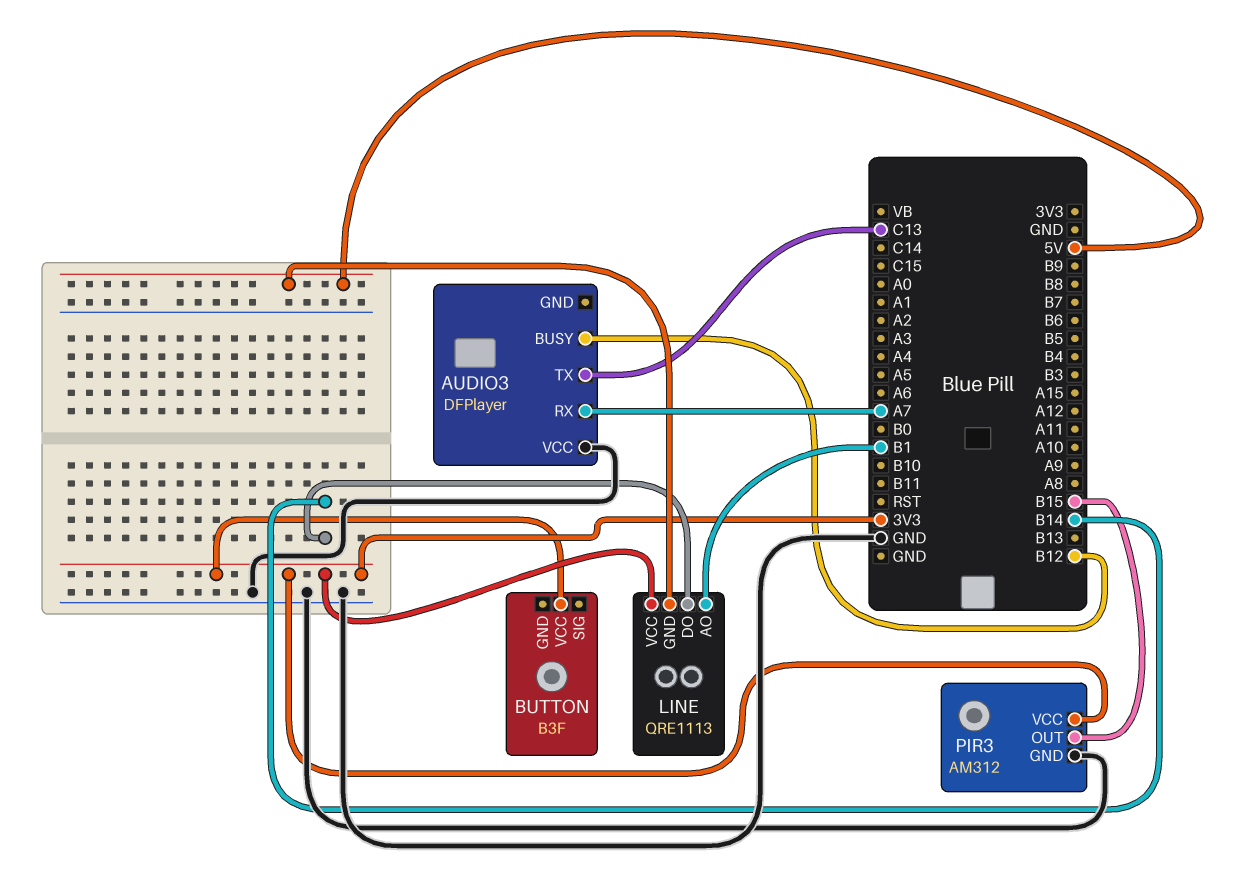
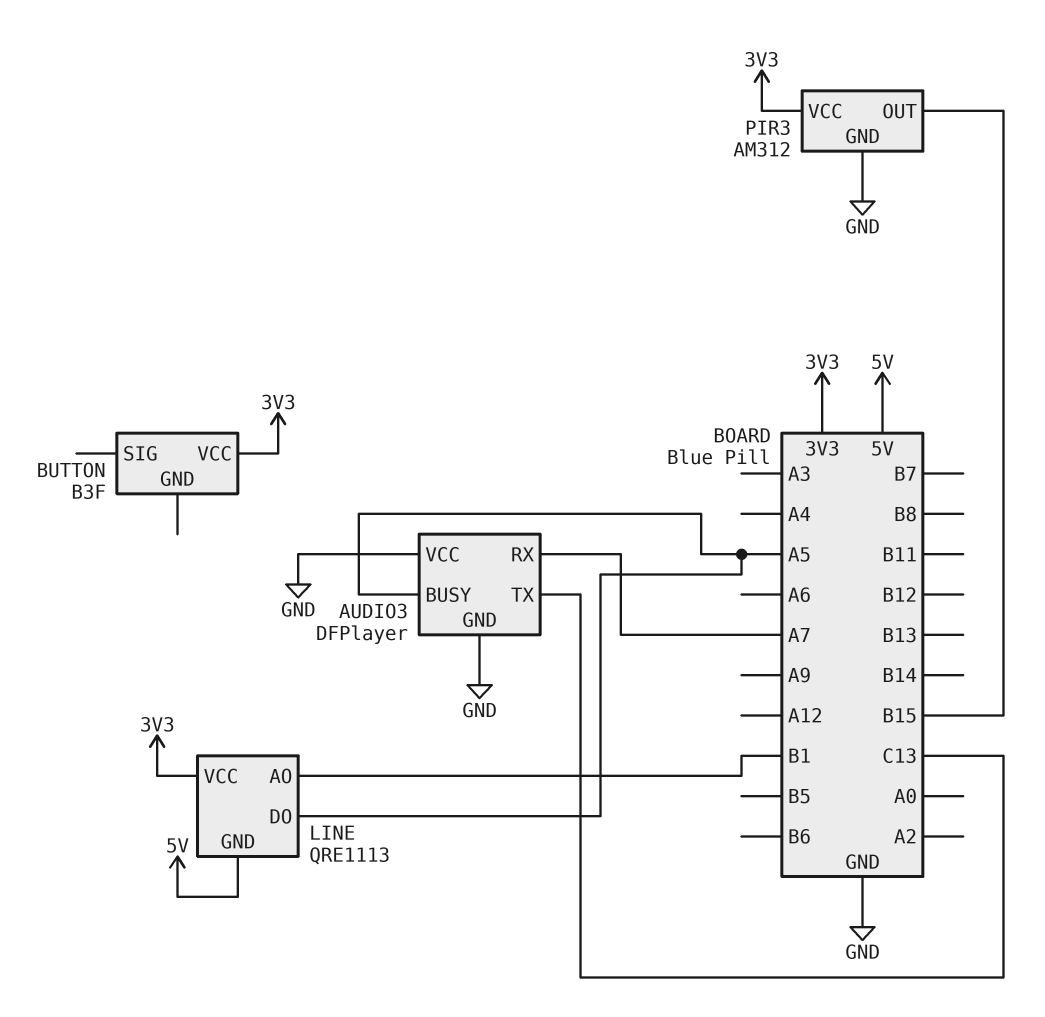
AUDIO3 pin BUSY: B12 -> A5
AUDIO3 pin GND: none -> GND
LINE pin DO: B14 -> A5

